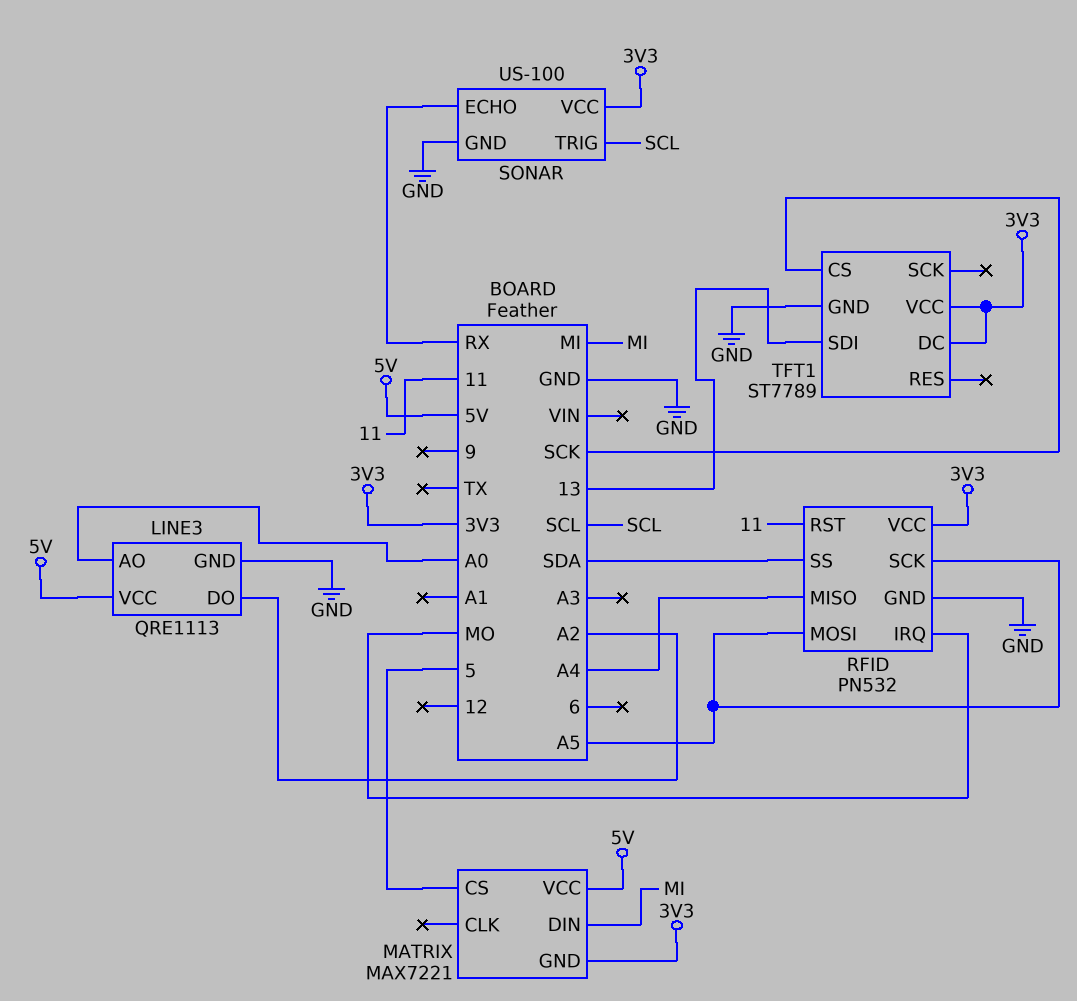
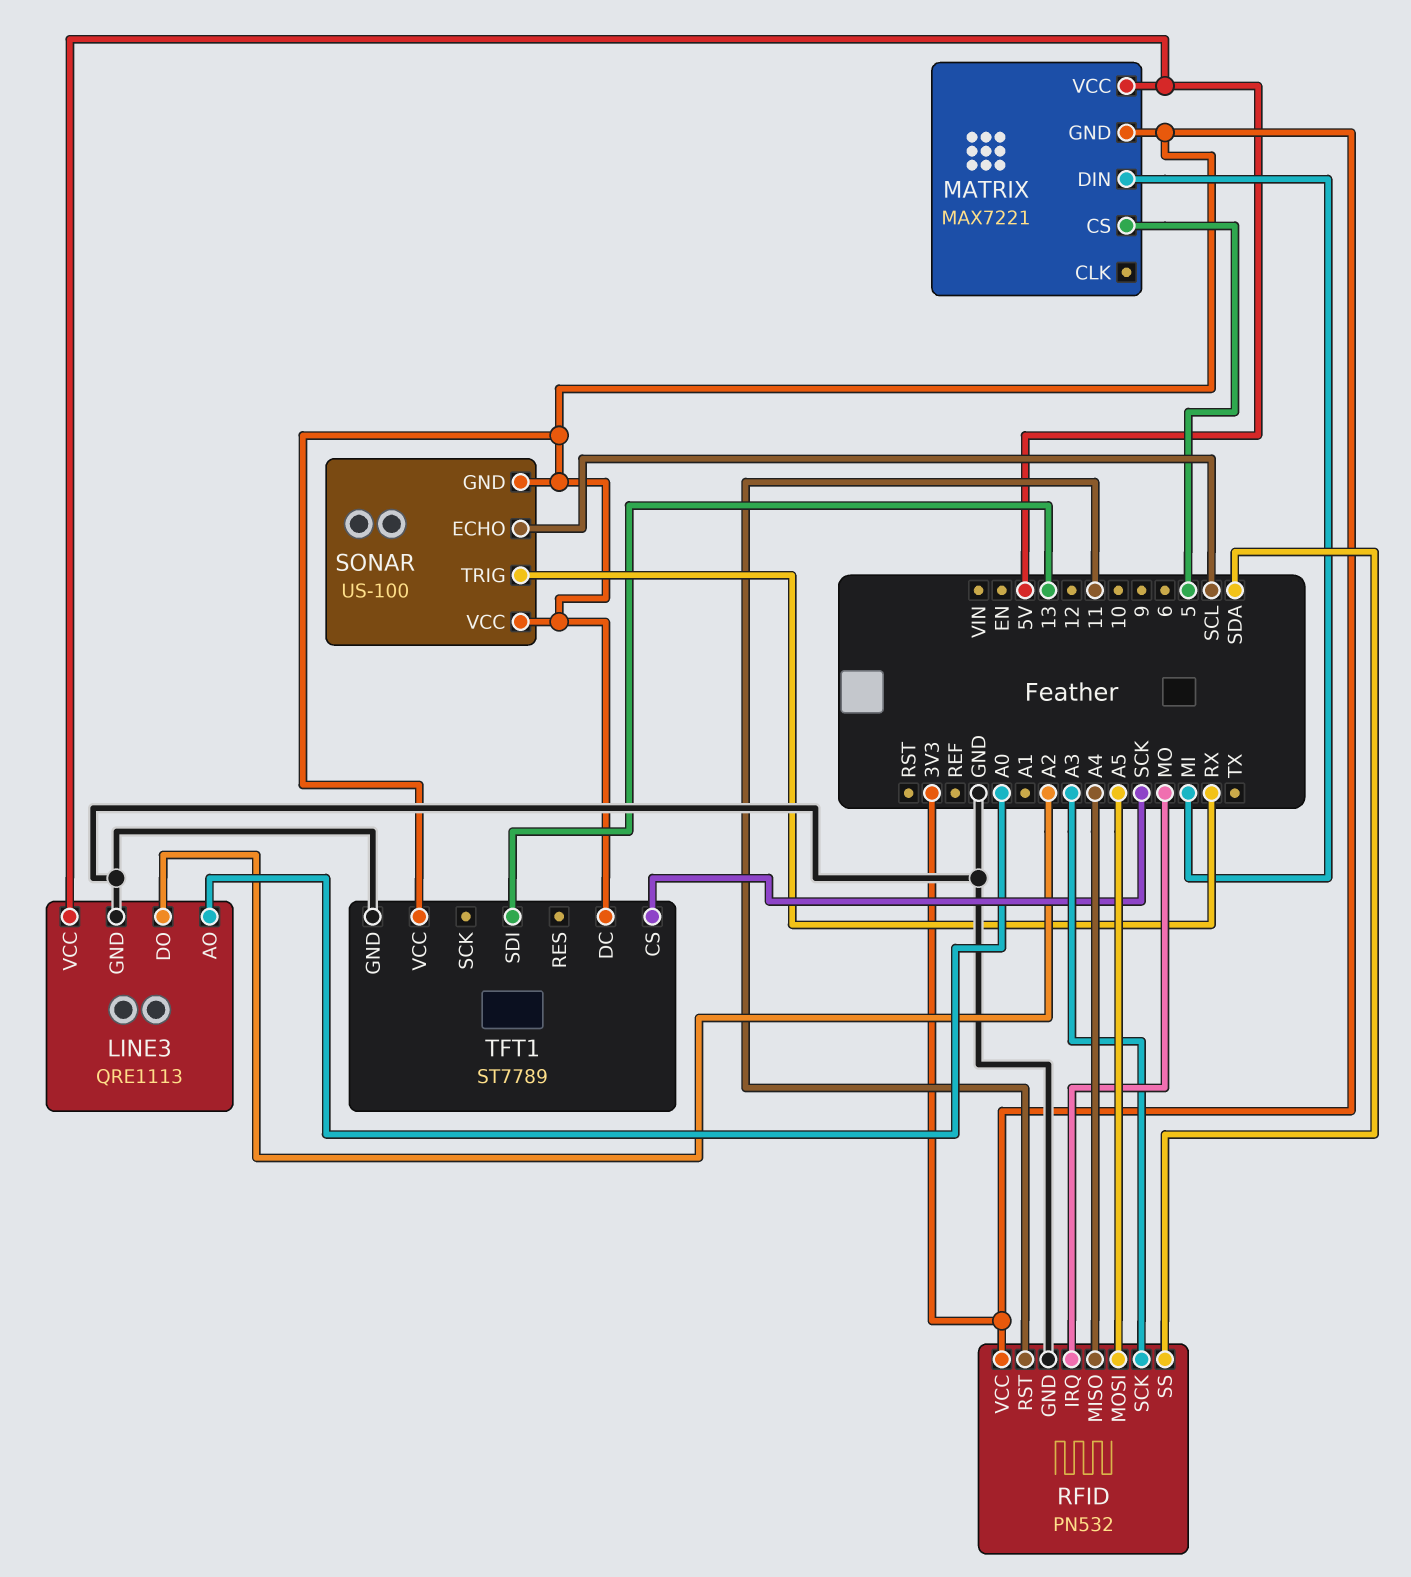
RFID pin SCK: A5 -> A3
SONAR pin ECHO: RX -> SCL
SONAR pin GND: GND -> 3V3
SONAR pin TRIG: SCL -> RX

